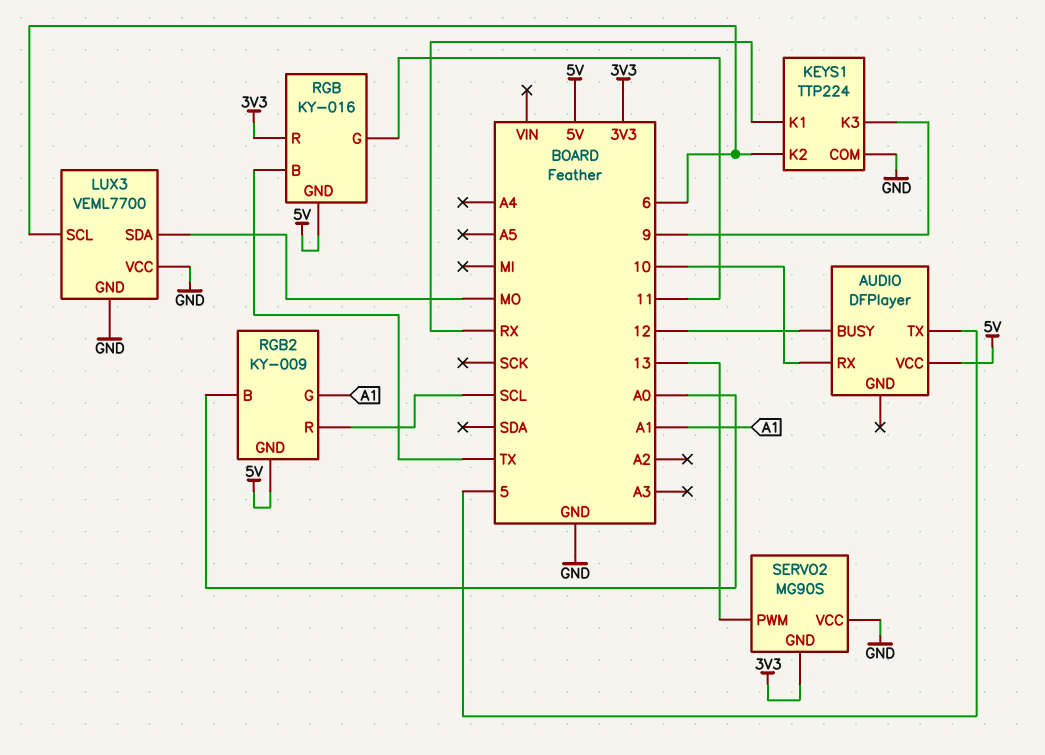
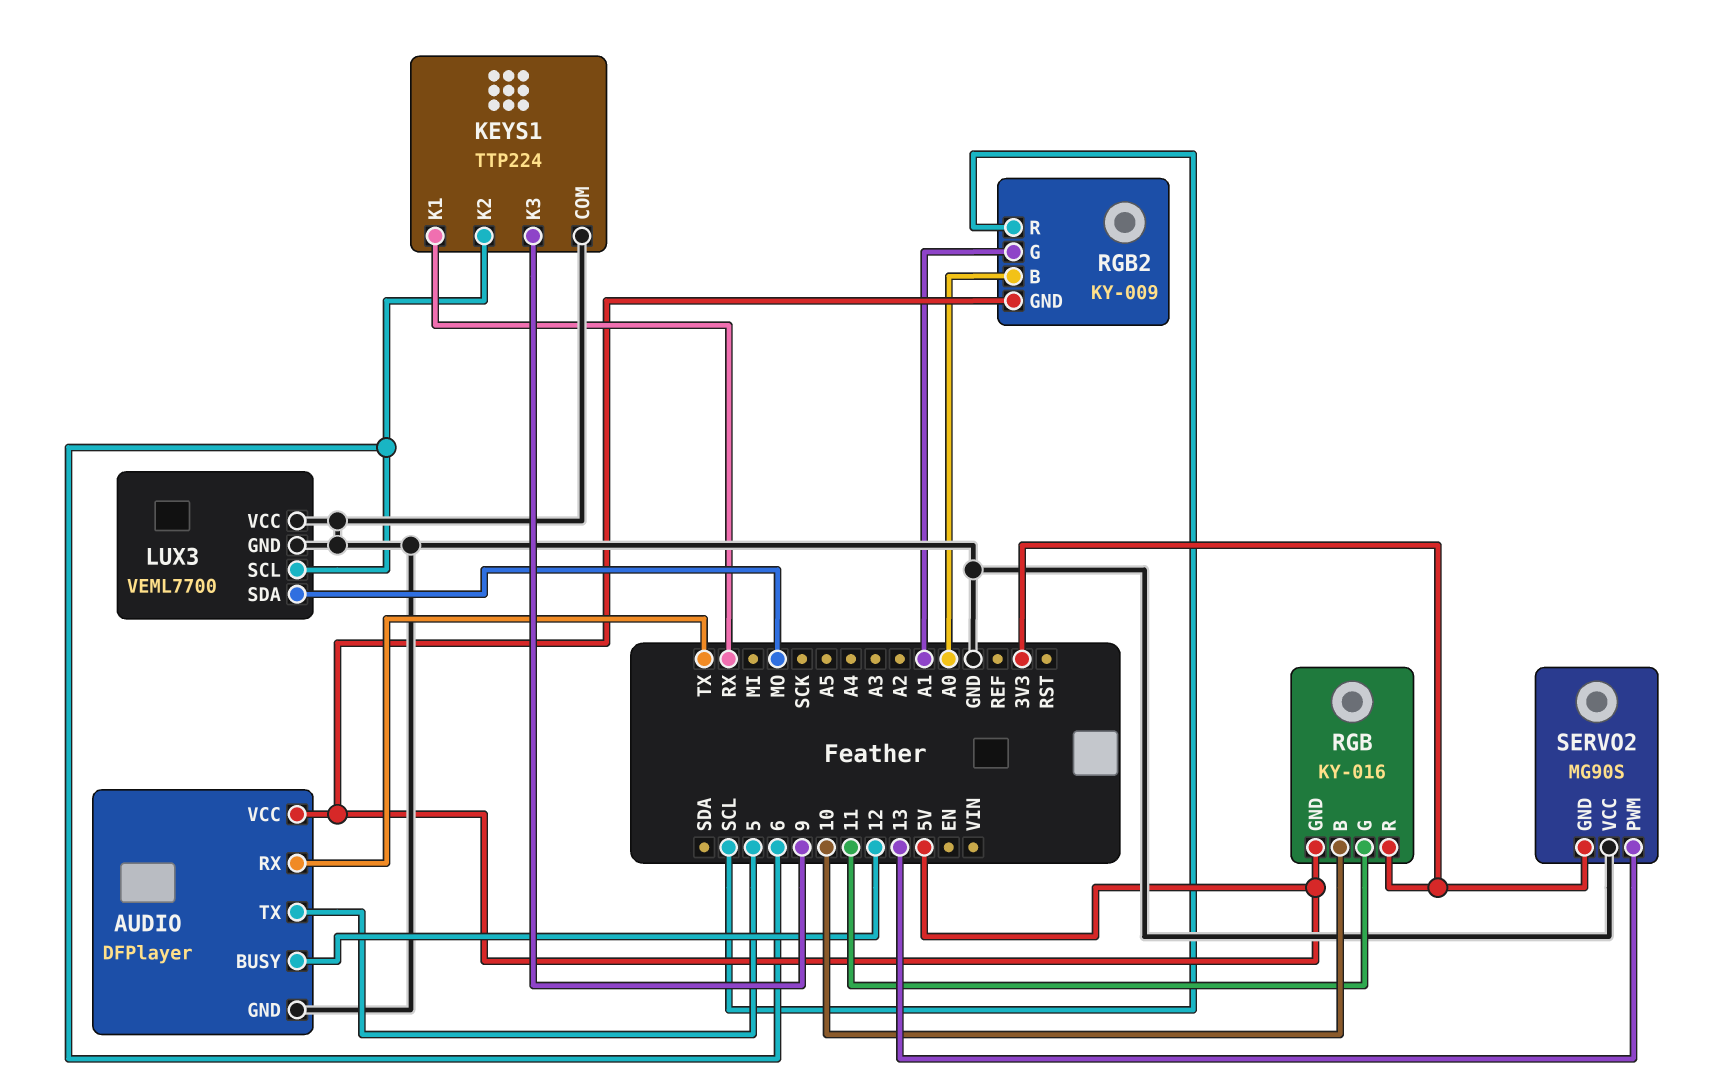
AUDIO pin GND: none -> GND
AUDIO pin RX: 10 -> TX
RGB pin B: TX -> 10

